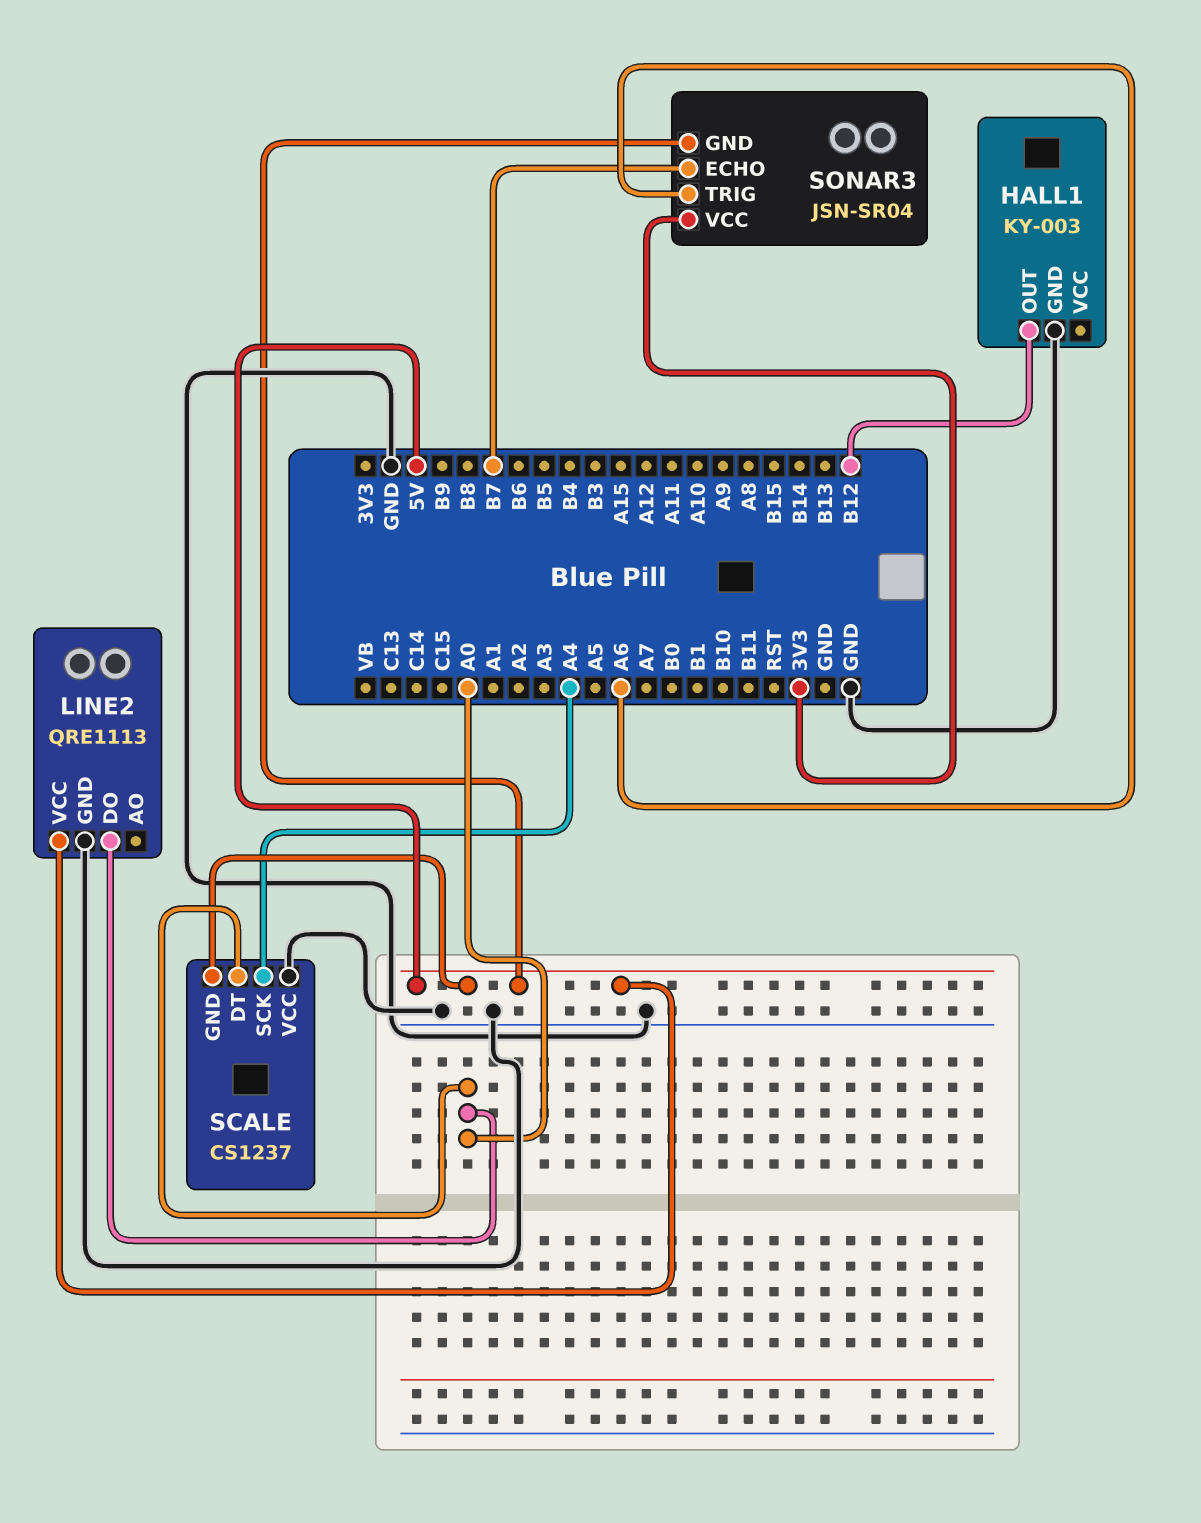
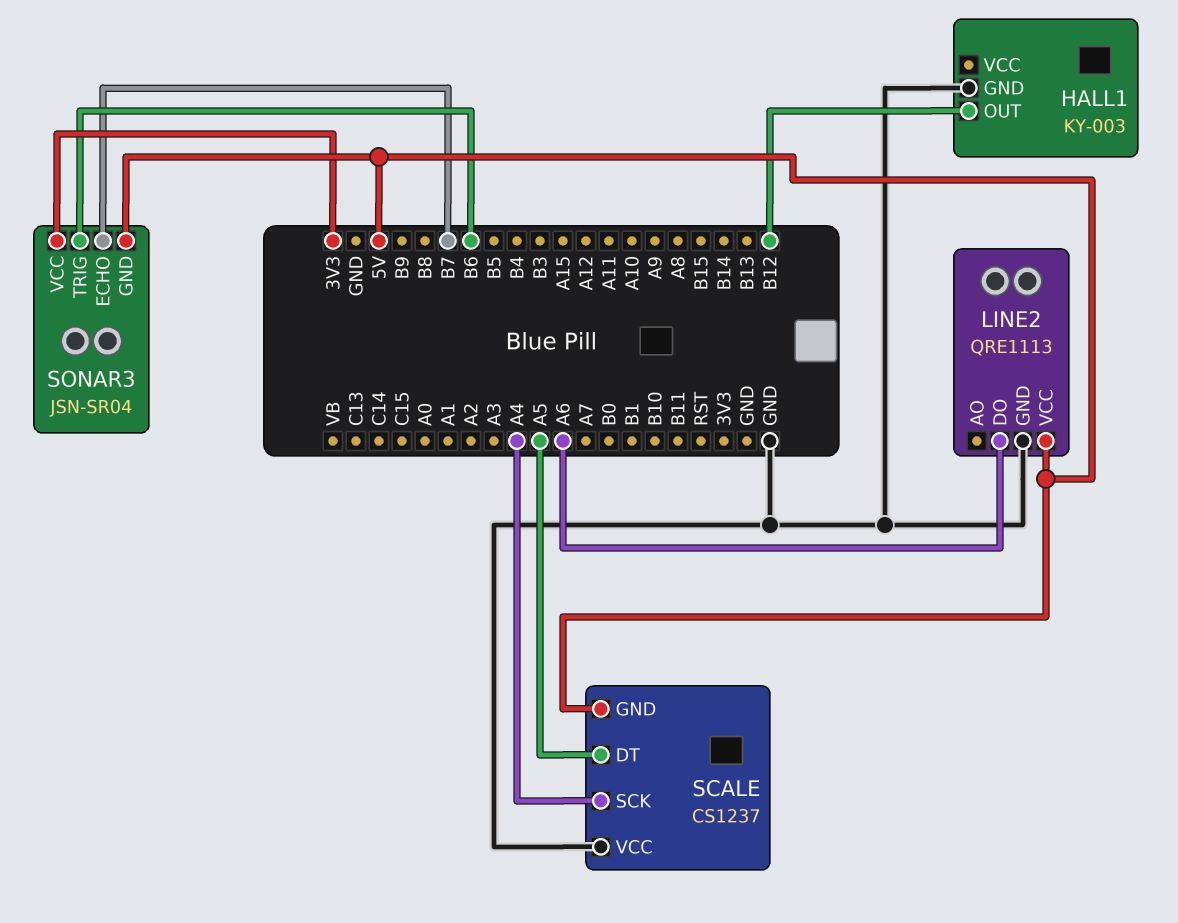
LINE2 pin DO: A0 -> A6
SCALE pin DT: A0 -> A5
SONAR3 pin TRIG: A6 -> B6

